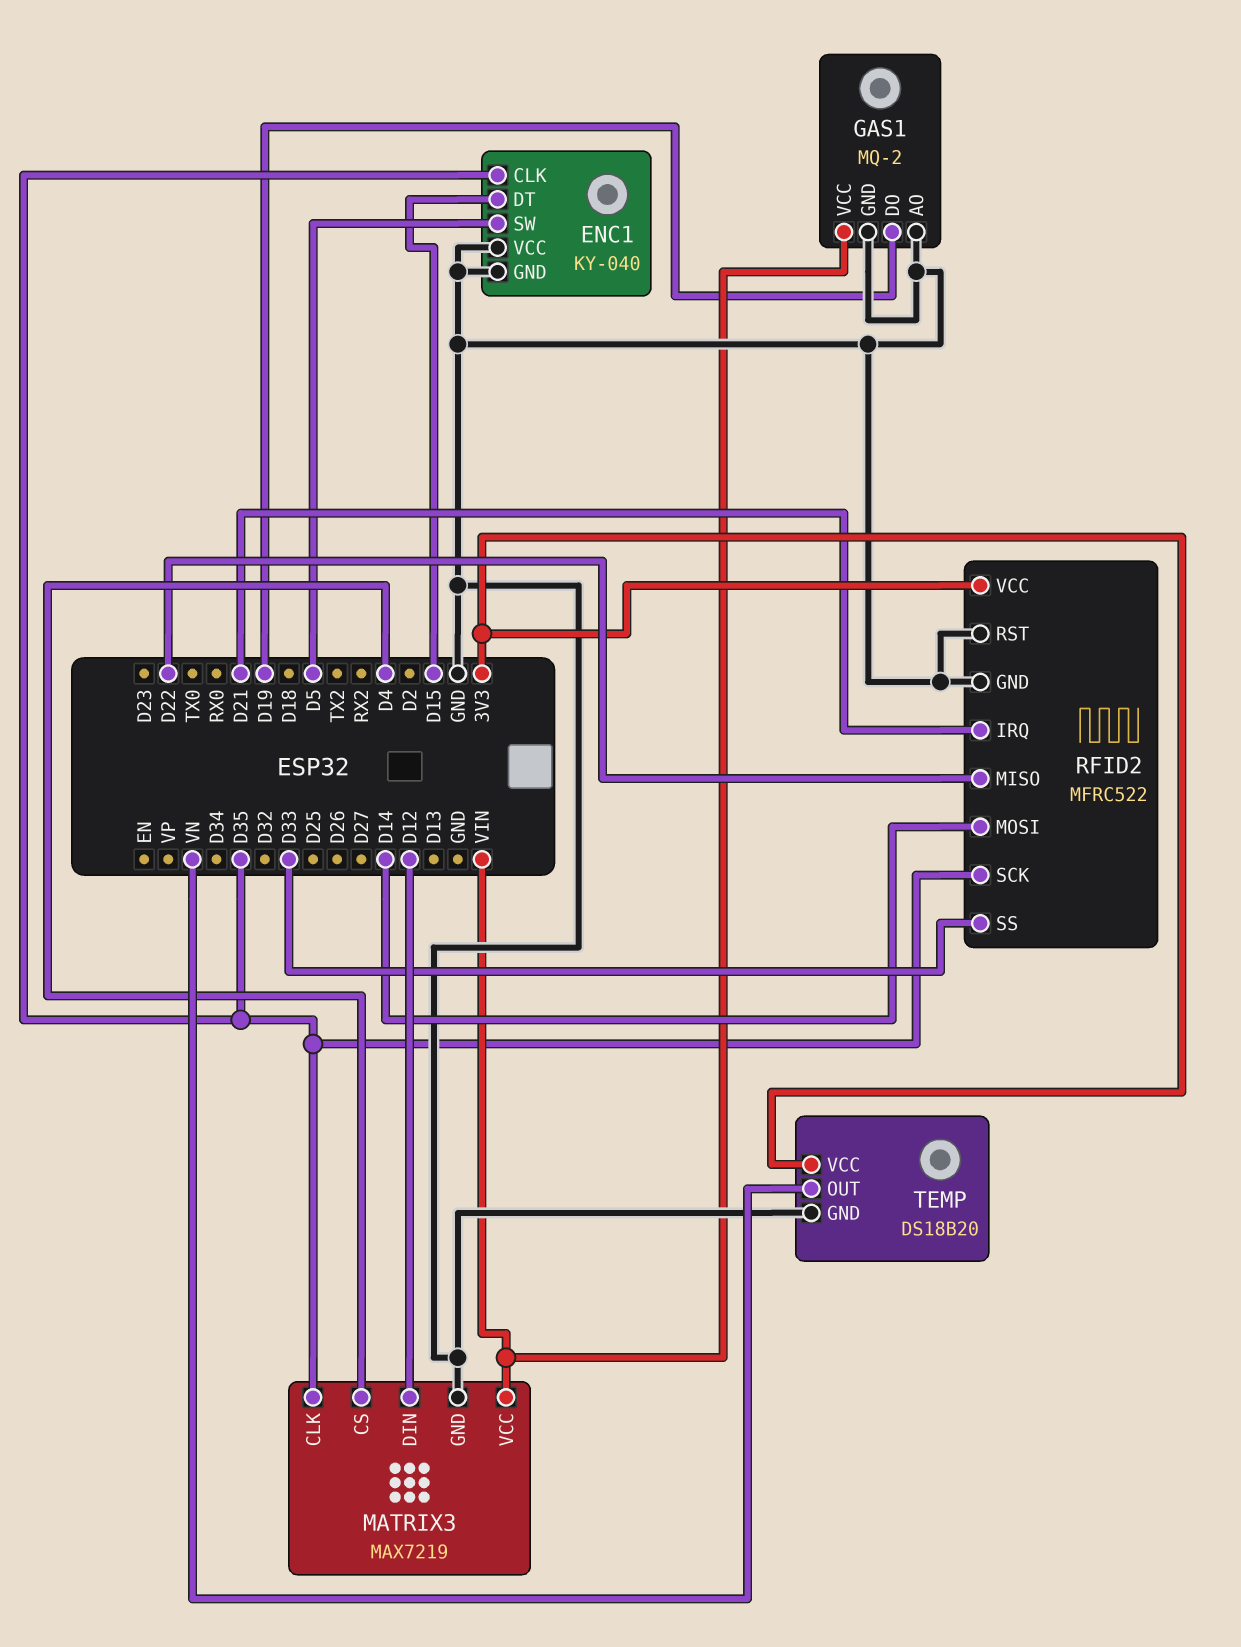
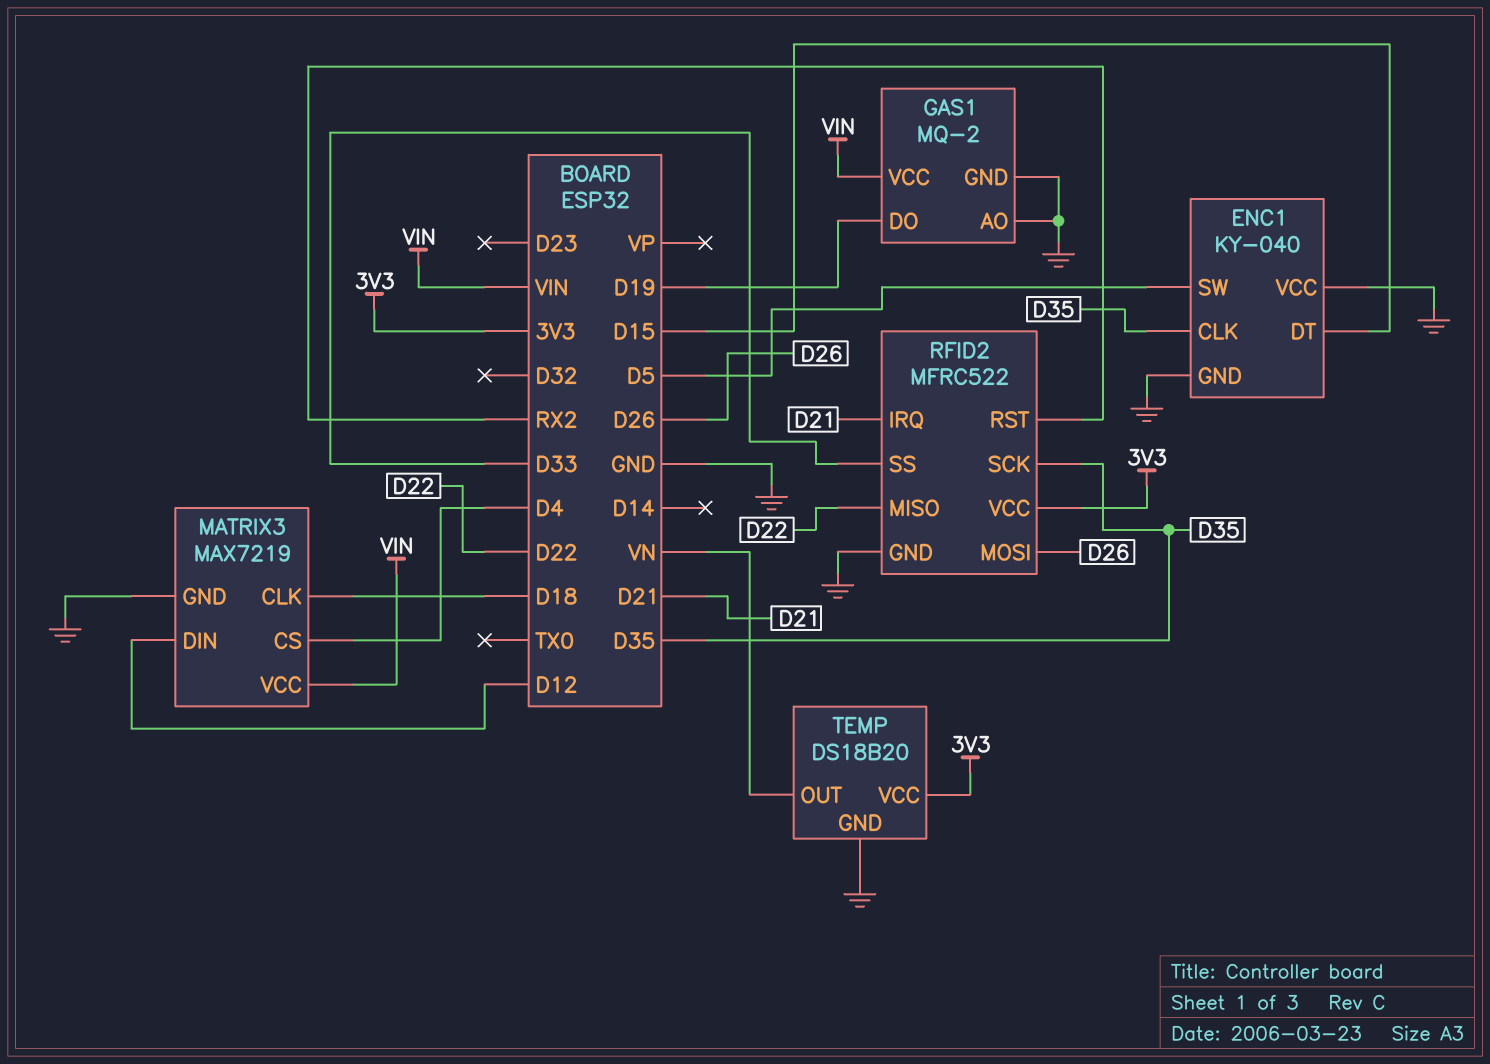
MATRIX3 pin CLK: D35 -> D18
RFID2 pin MOSI: D14 -> D26
RFID2 pin RST: GND -> RX2

